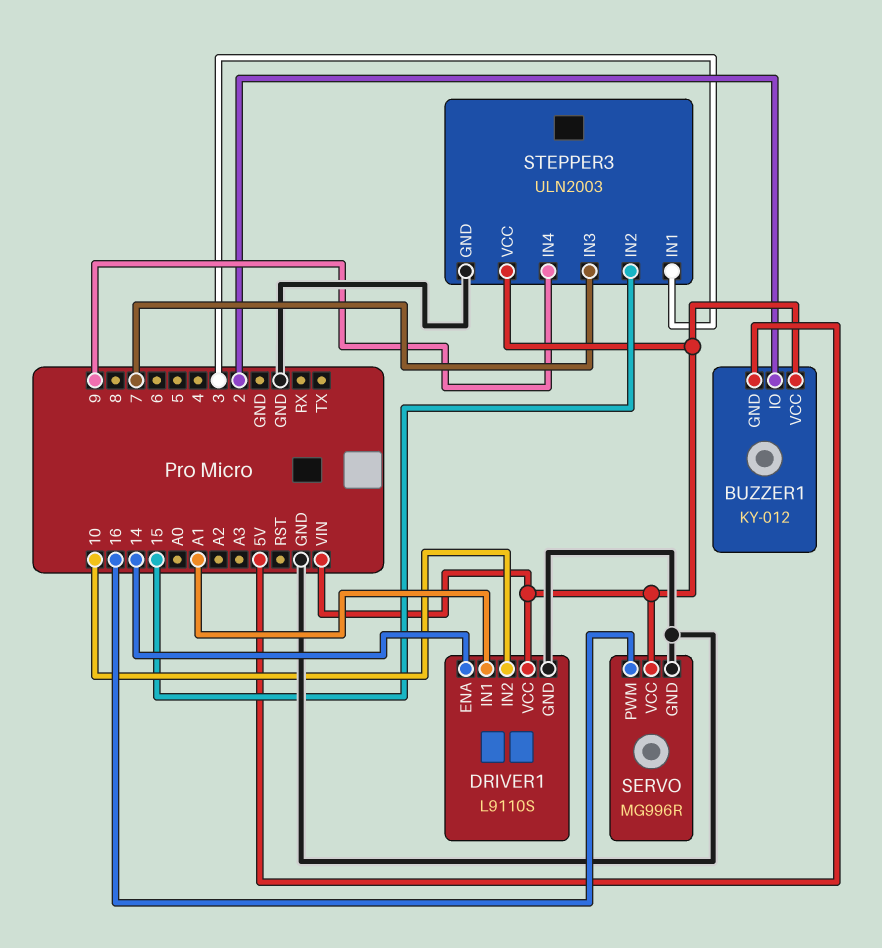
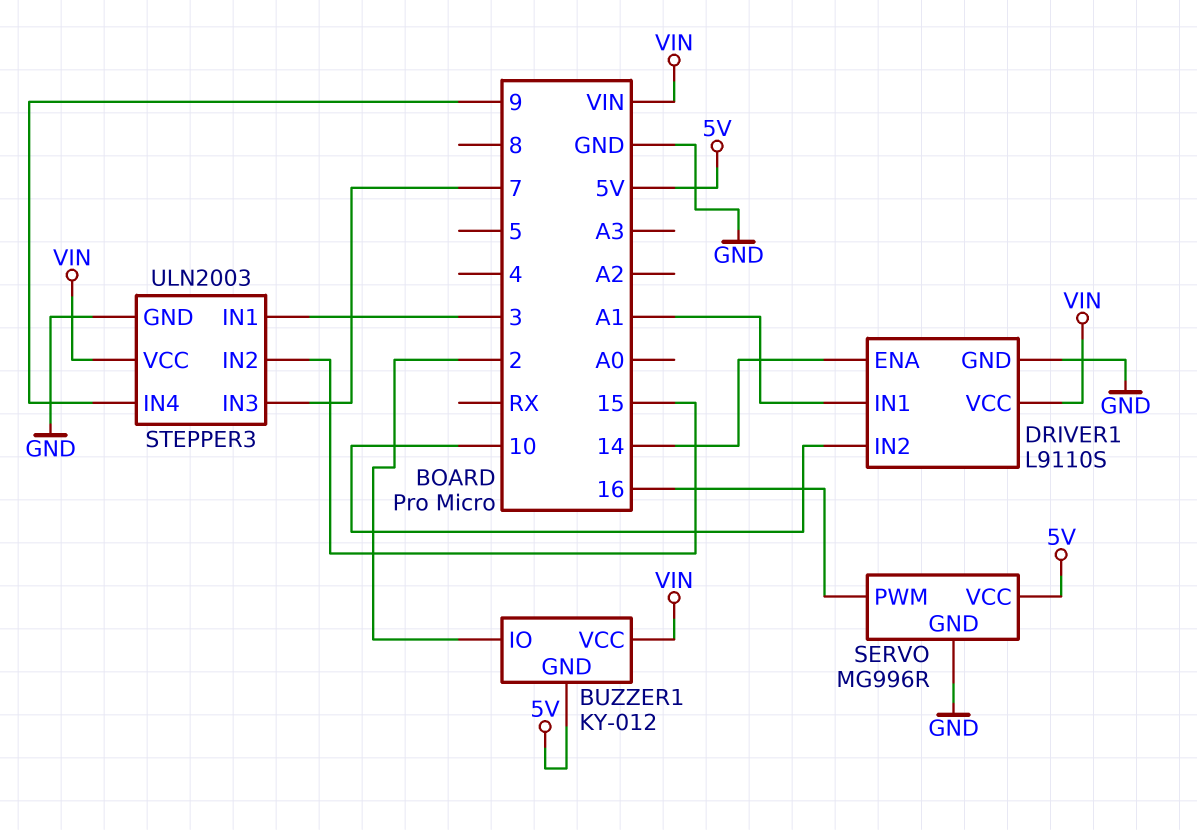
SERVO pin VCC: VIN -> 5V

